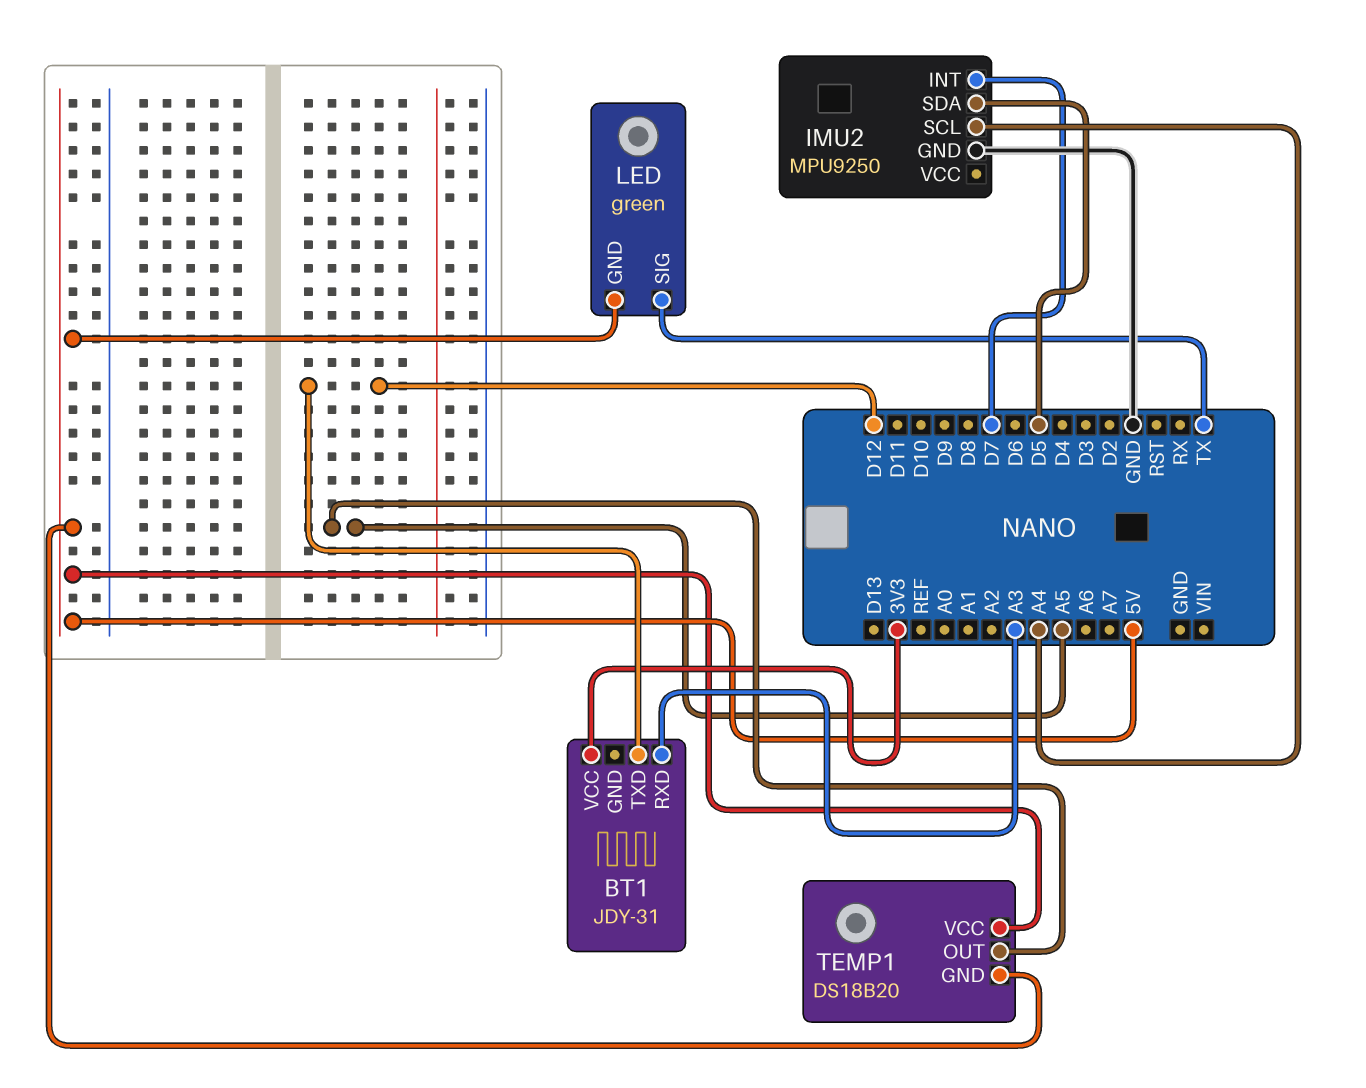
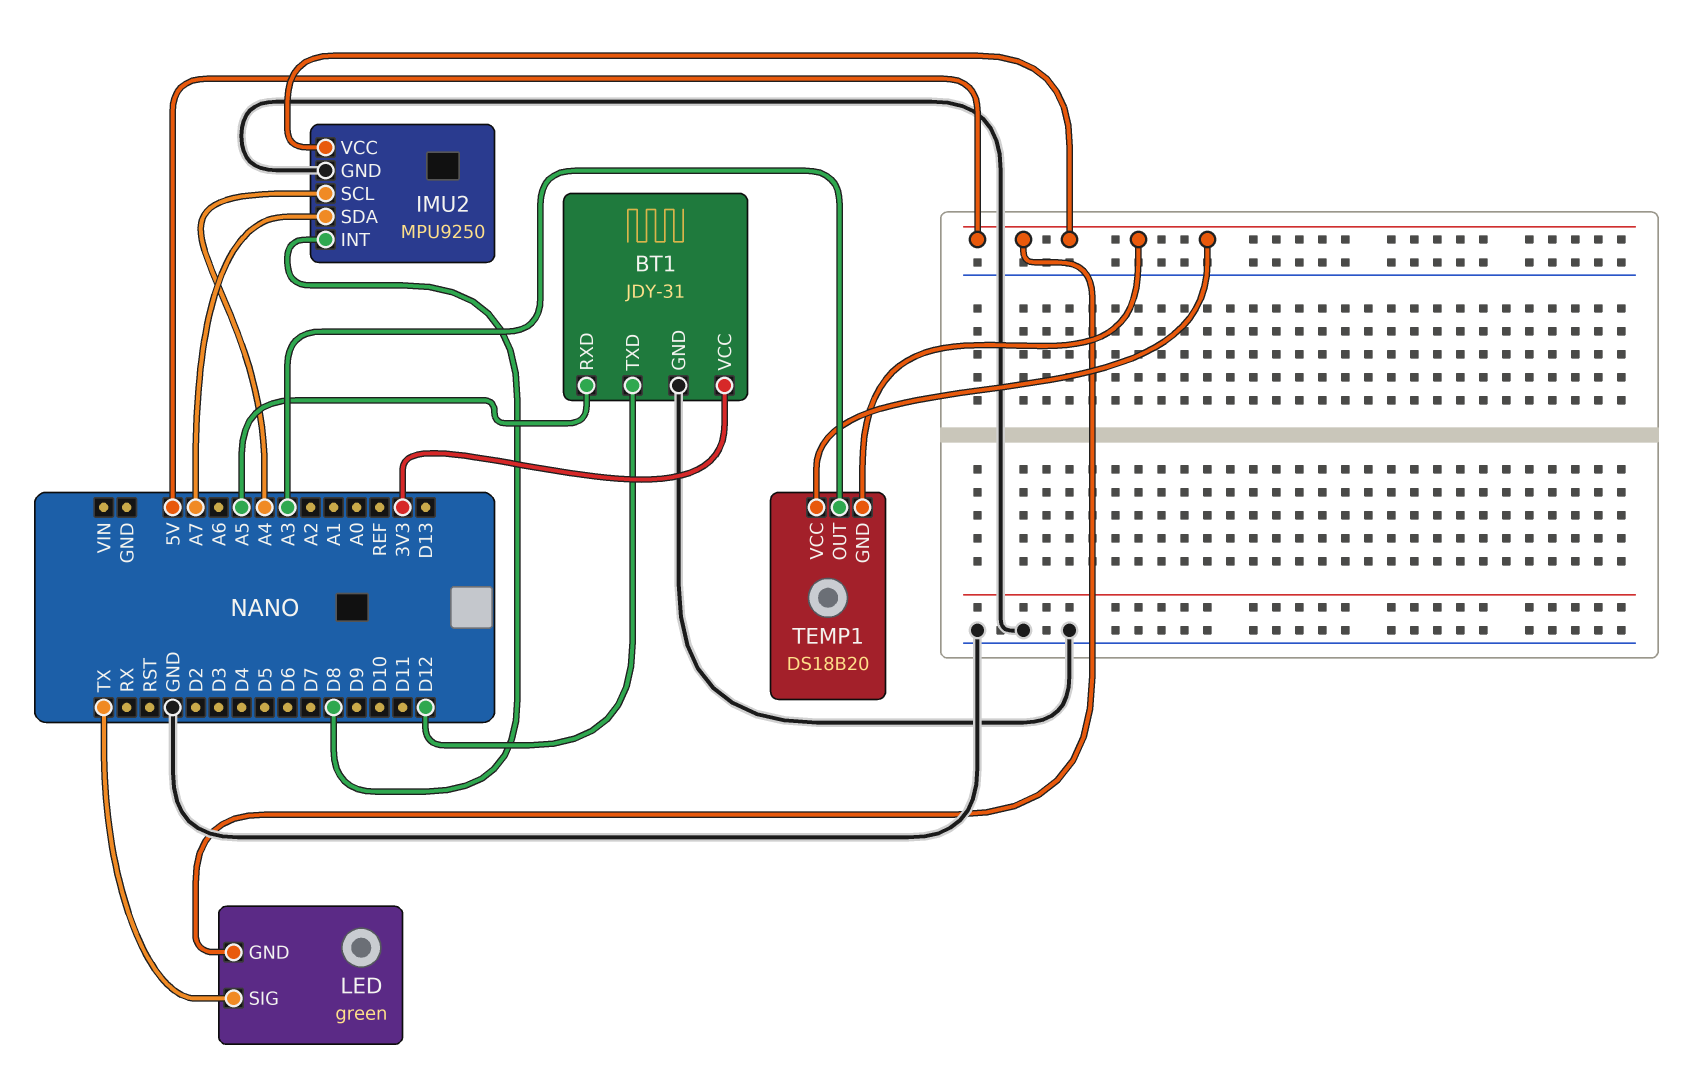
BT1 pin GND: none -> GND
BT1 pin RXD: A3 -> A5
IMU2 pin INT: D7 -> D8
IMU2 pin SDA: D5 -> A7
IMU2 pin VCC: none -> 5V
TEMP1 pin OUT: A5 -> A3

